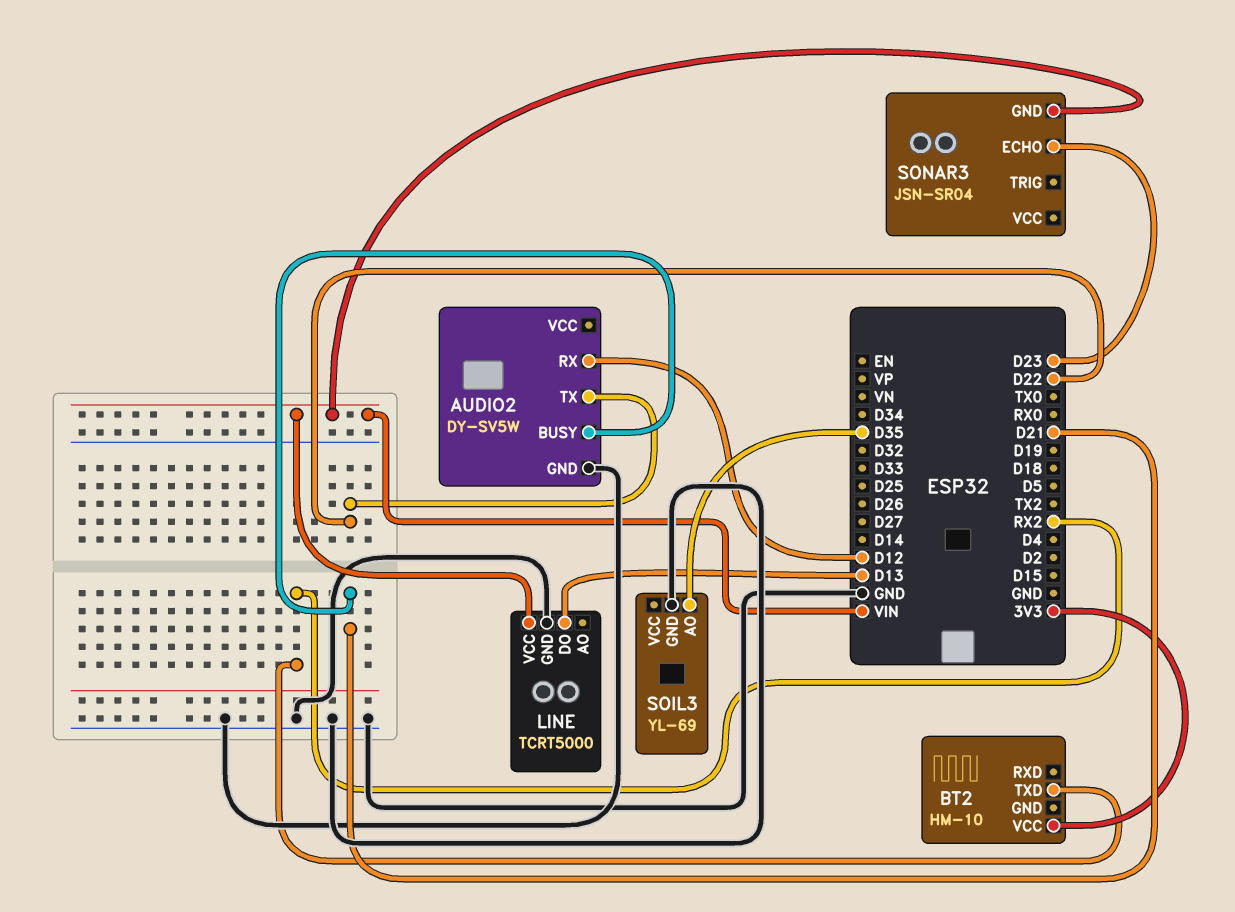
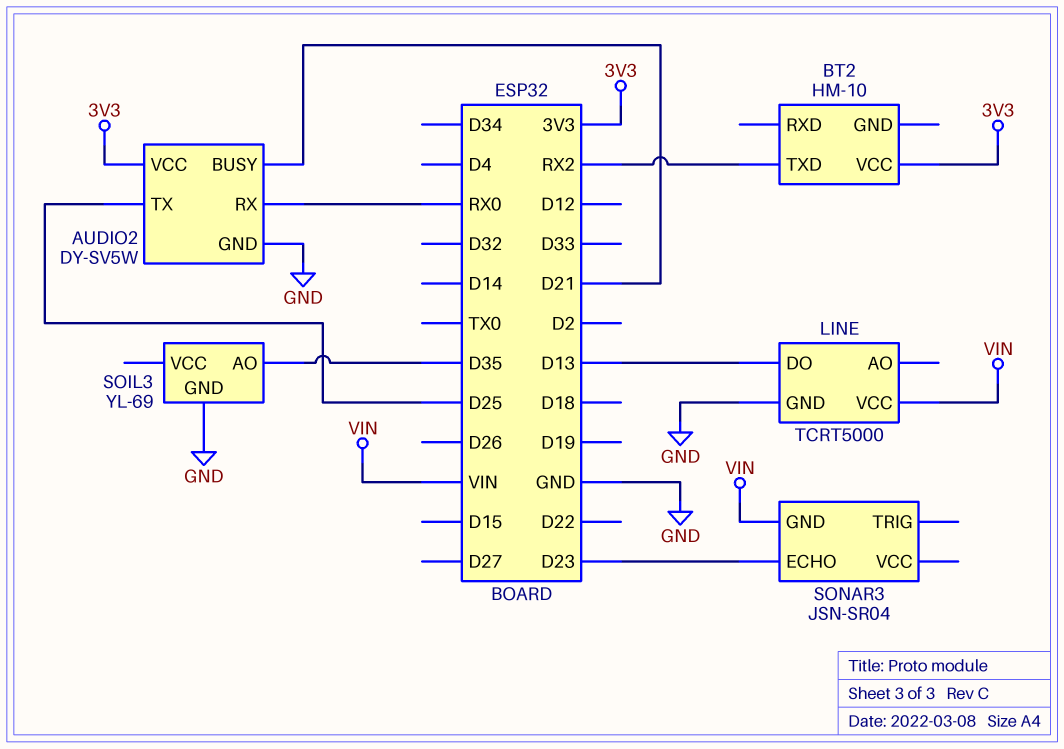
AUDIO2 pin RX: D12 -> RX0
AUDIO2 pin TX: D22 -> D25
AUDIO2 pin VCC: none -> 3V3

